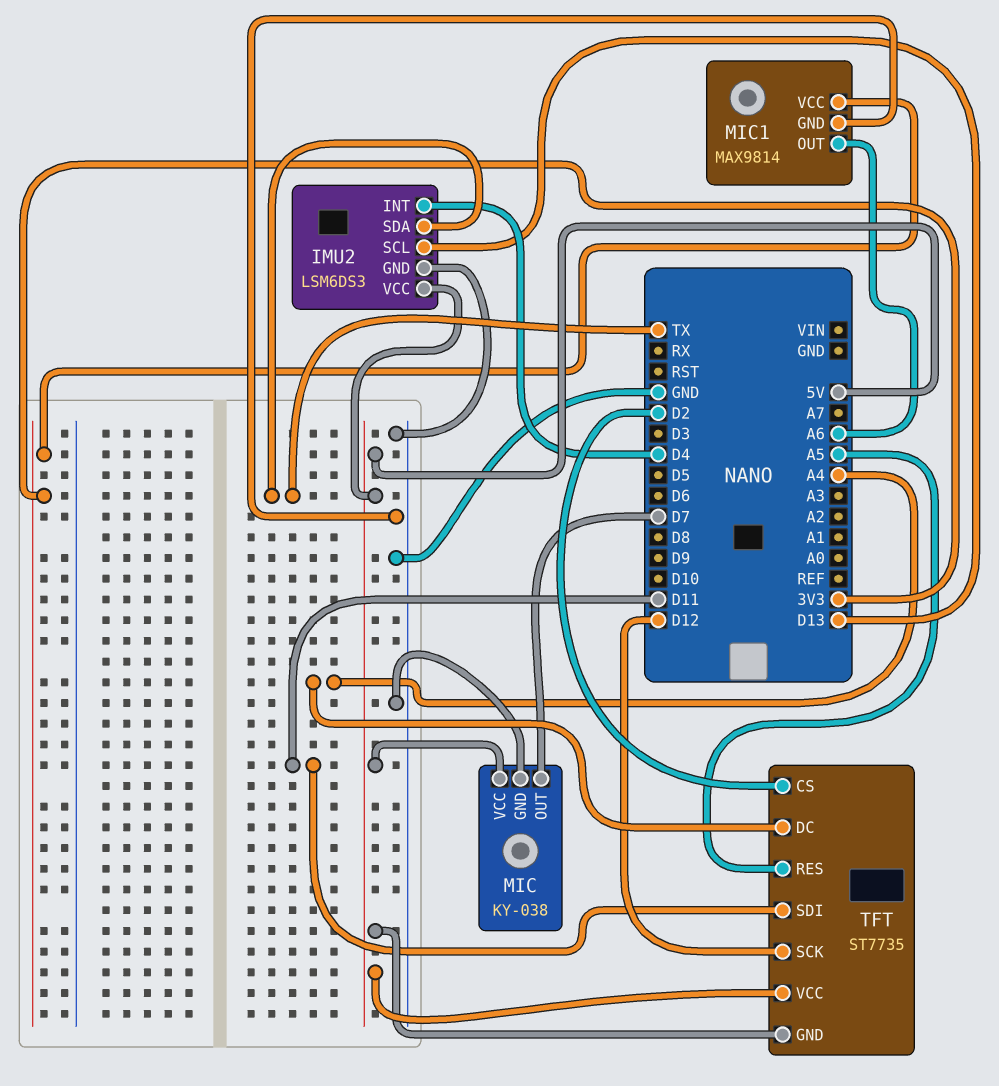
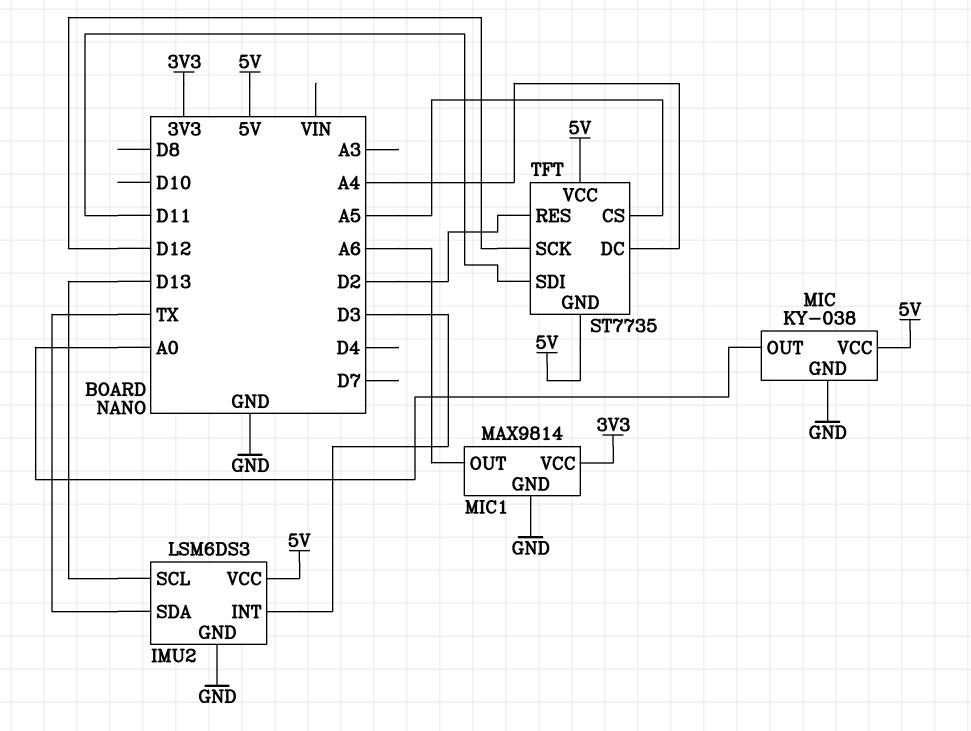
IMU2 pin INT: D4 -> D3
MIC pin OUT: D7 -> A0
TFT pin CS: D2 -> A5
TFT pin RES: A5 -> D2

